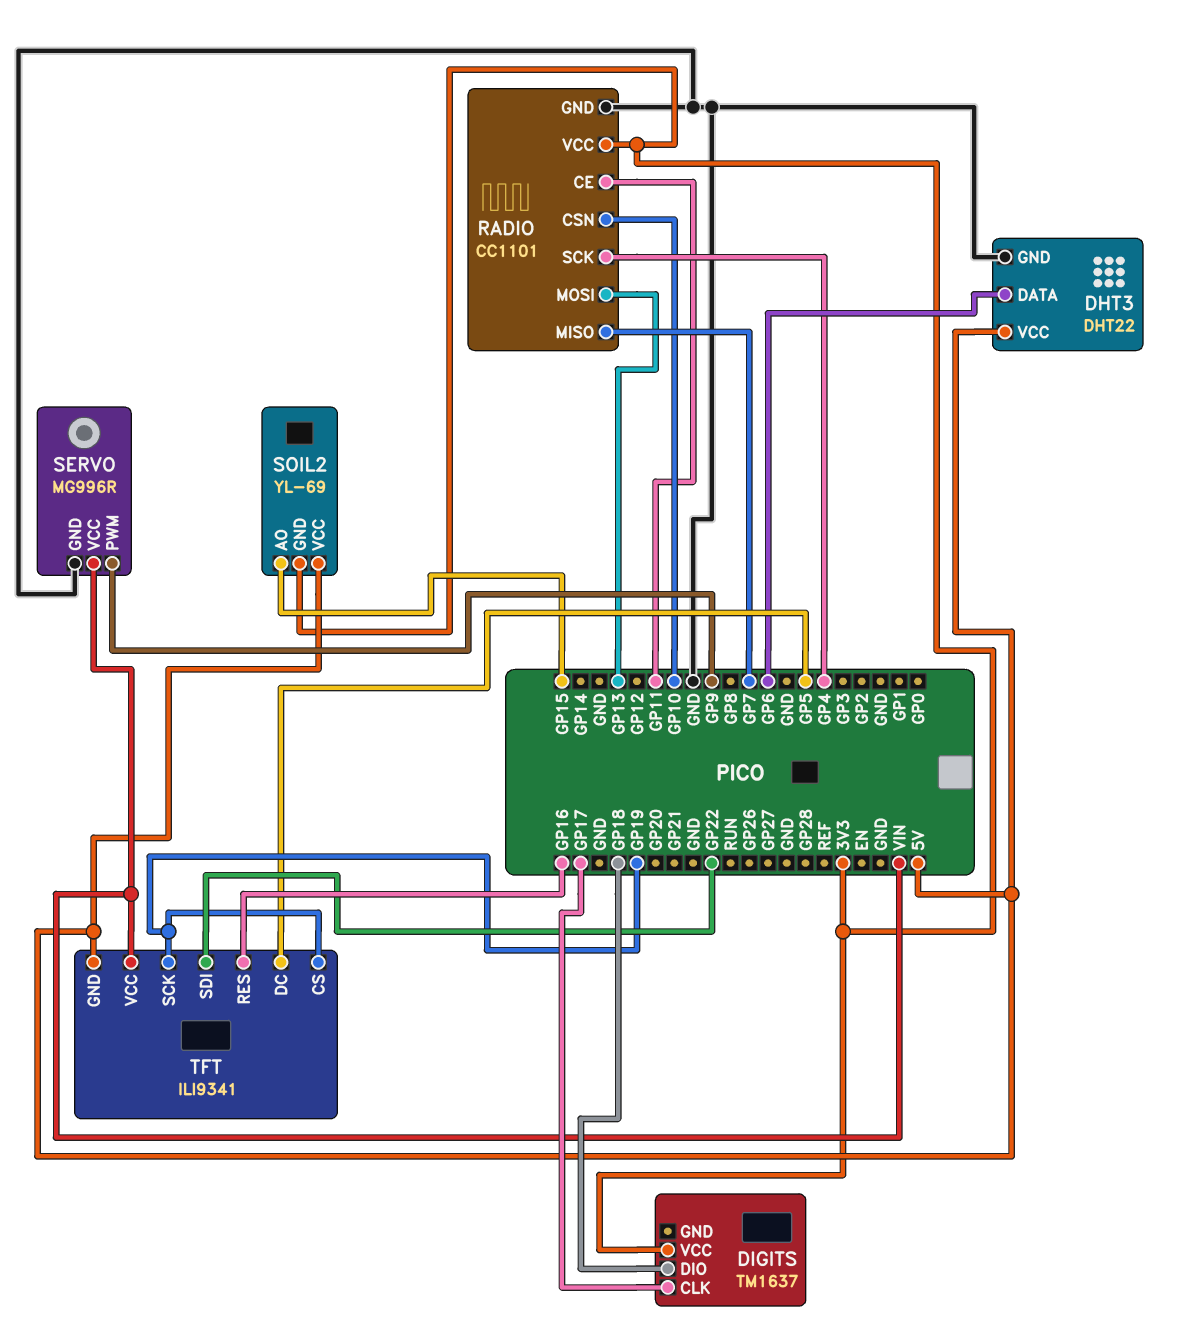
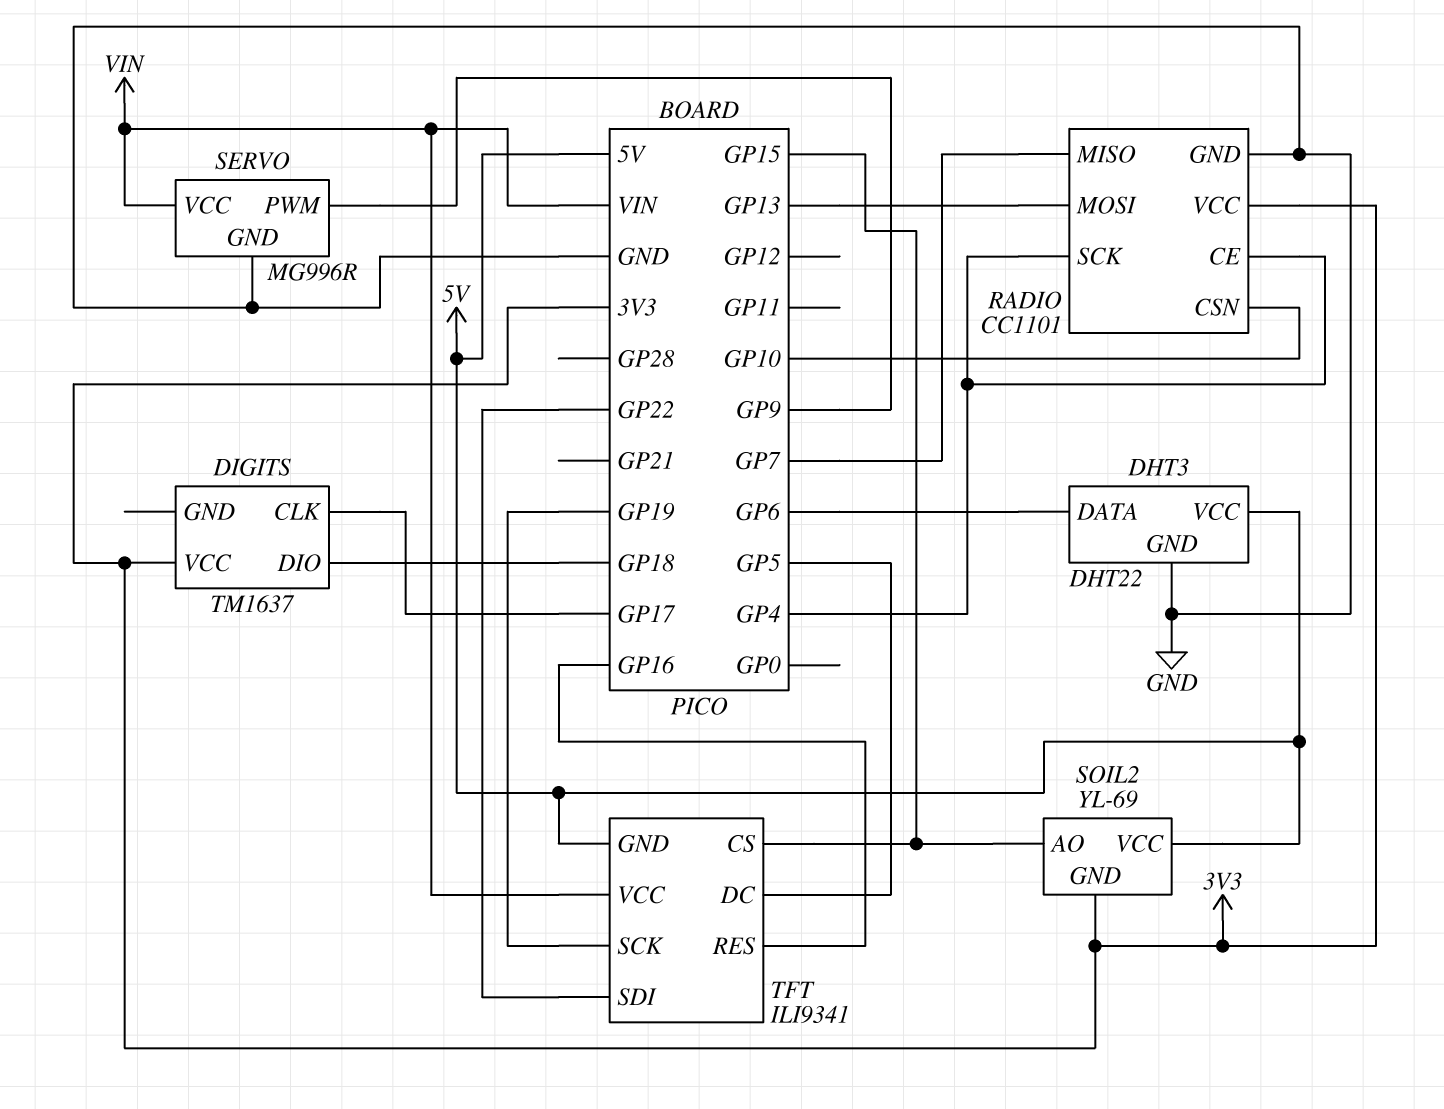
RADIO pin CE: GP11 -> GP4
TFT pin CS: GP19 -> GP15

